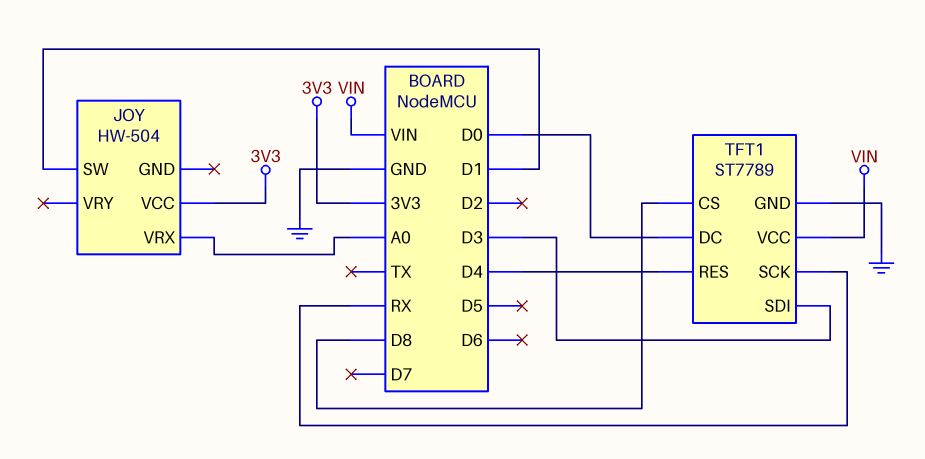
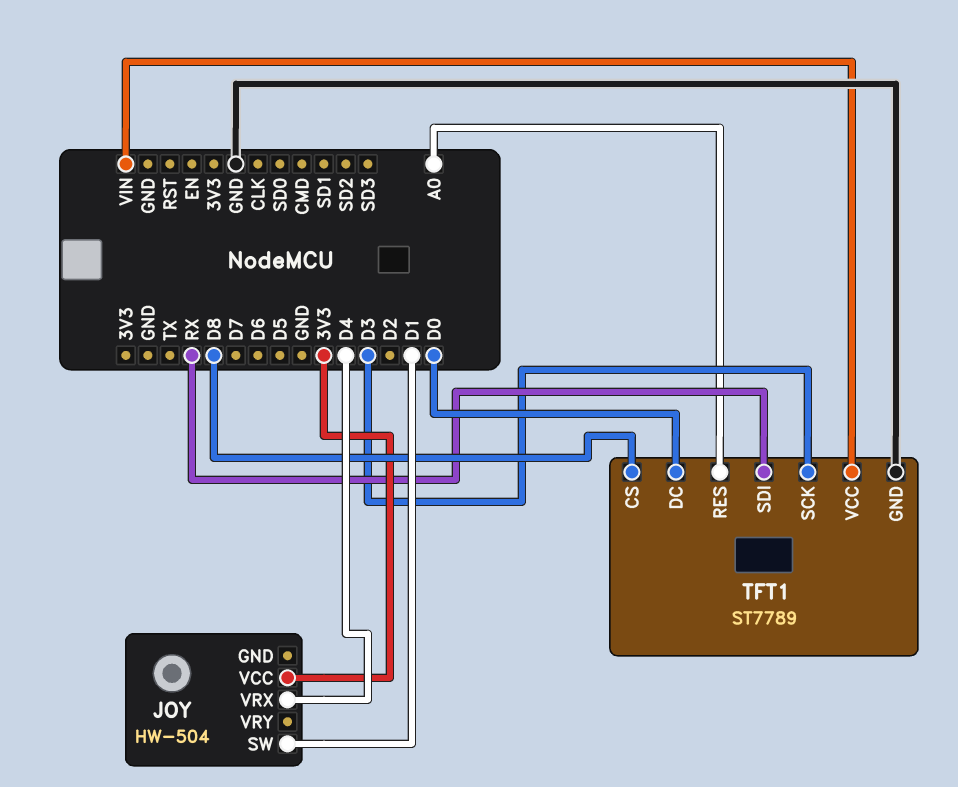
JOY pin VRX: A0 -> D4
TFT1 pin RES: D4 -> A0
TFT1 pin SCK: RX -> D3
TFT1 pin SDI: D3 -> RX

